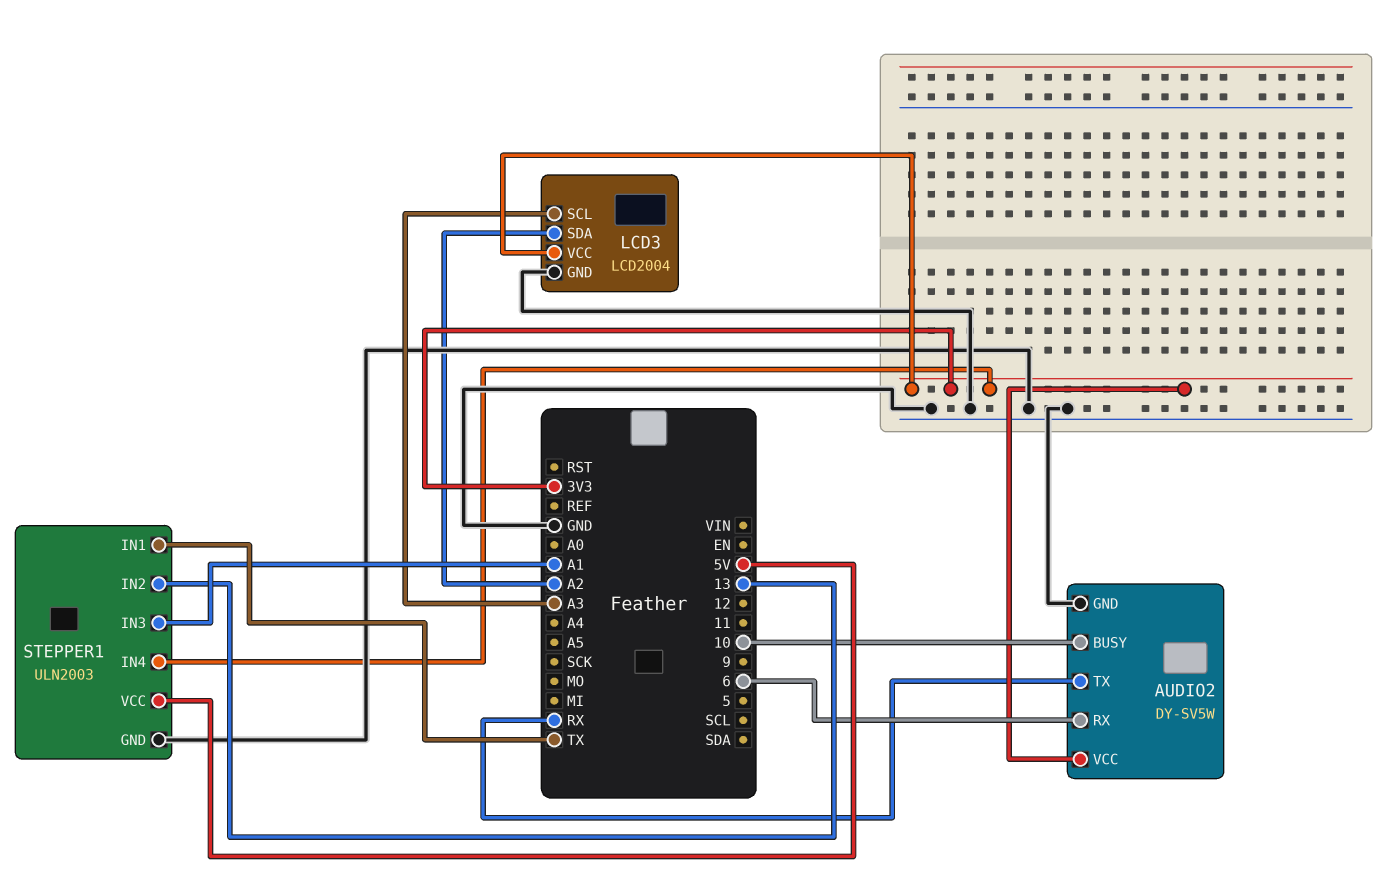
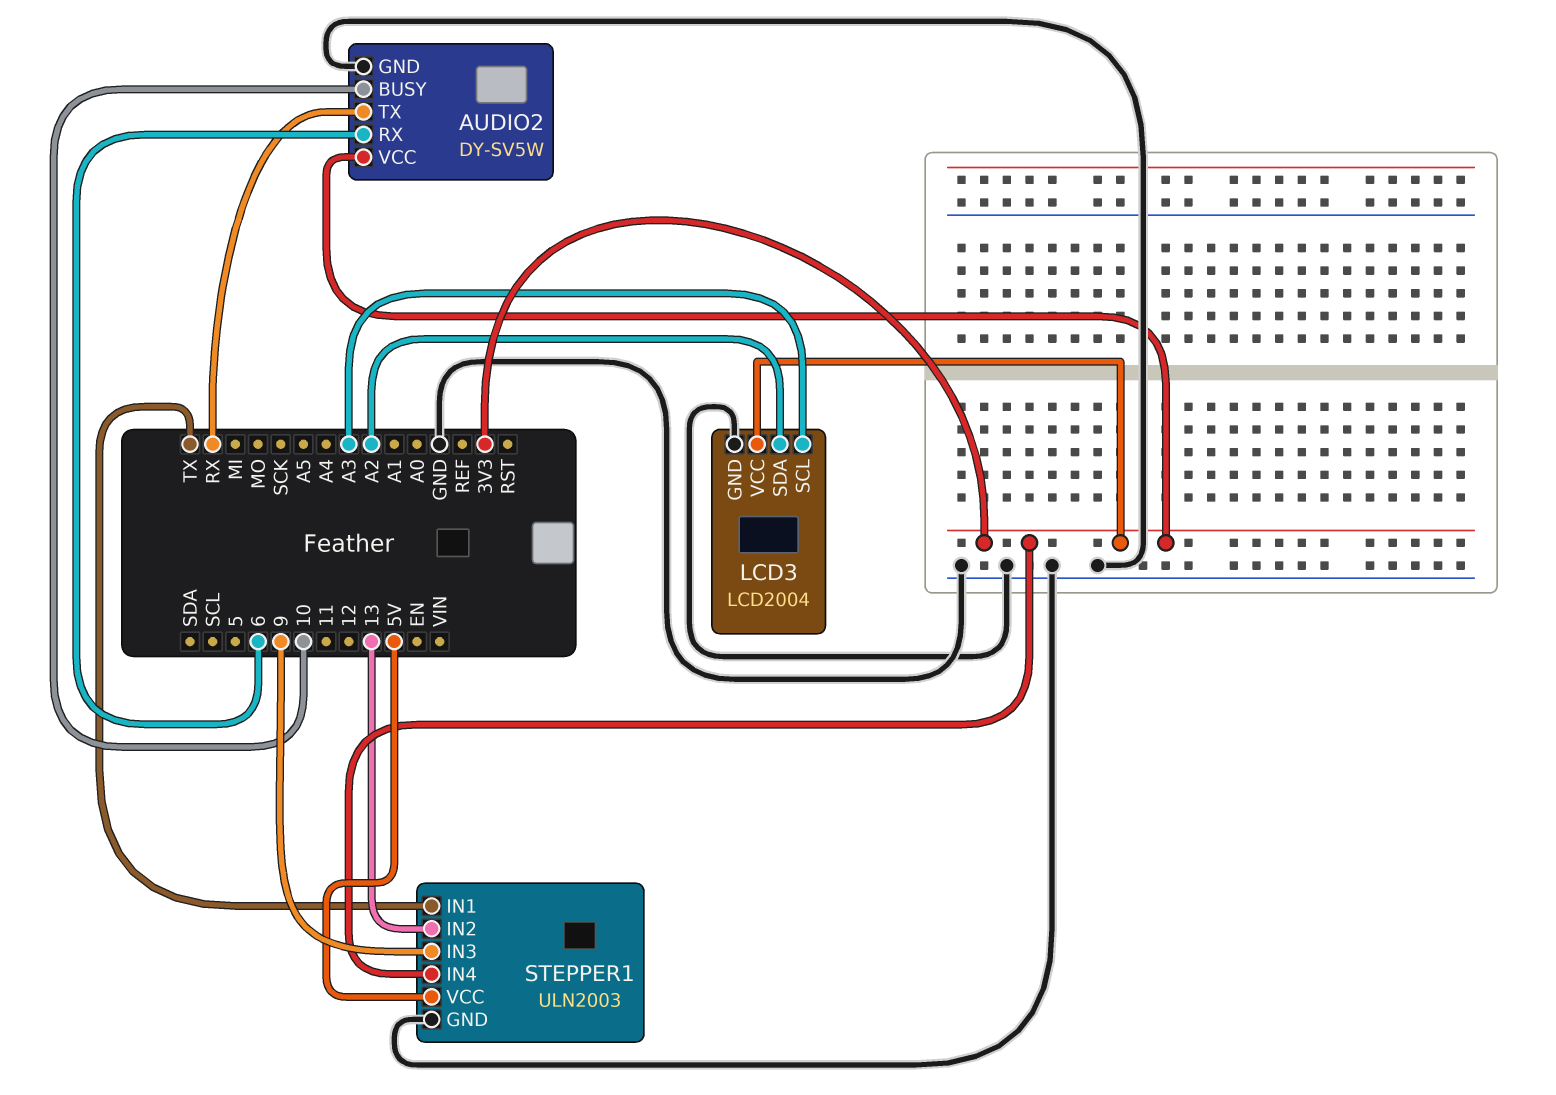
STEPPER1 pin IN3: A1 -> 9

